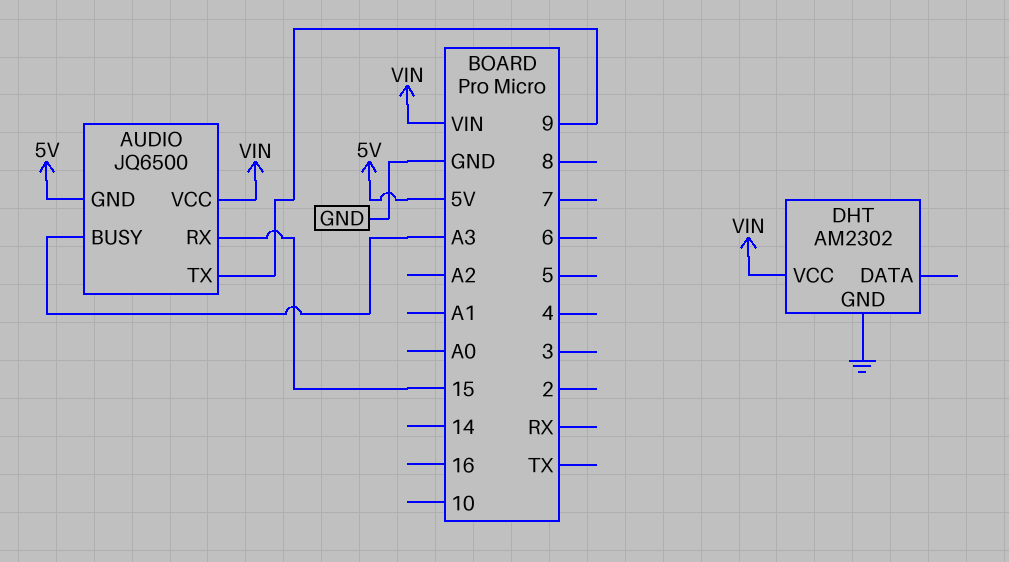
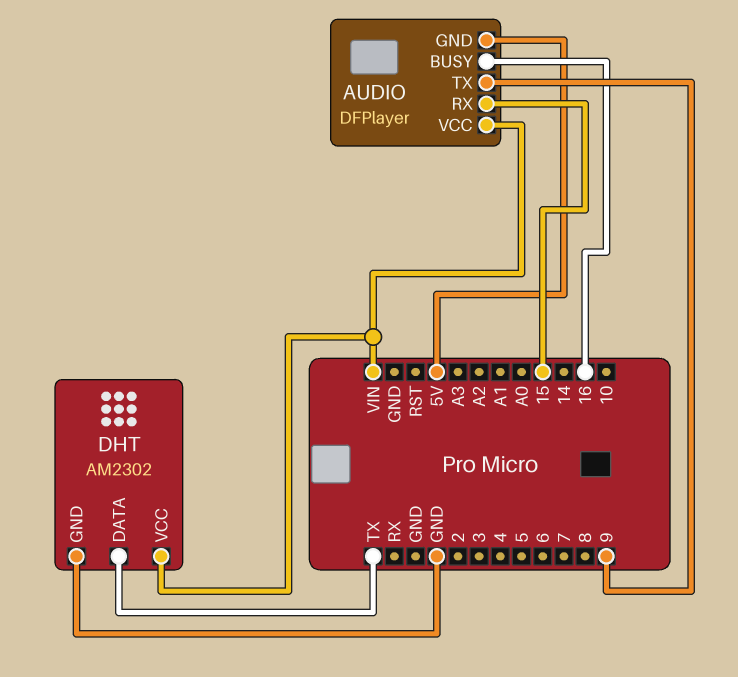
AUDIO: JQ6500 -> DFPlayer
AUDIO pin BUSY: A3 -> 16
DHT pin DATA: none -> TX

